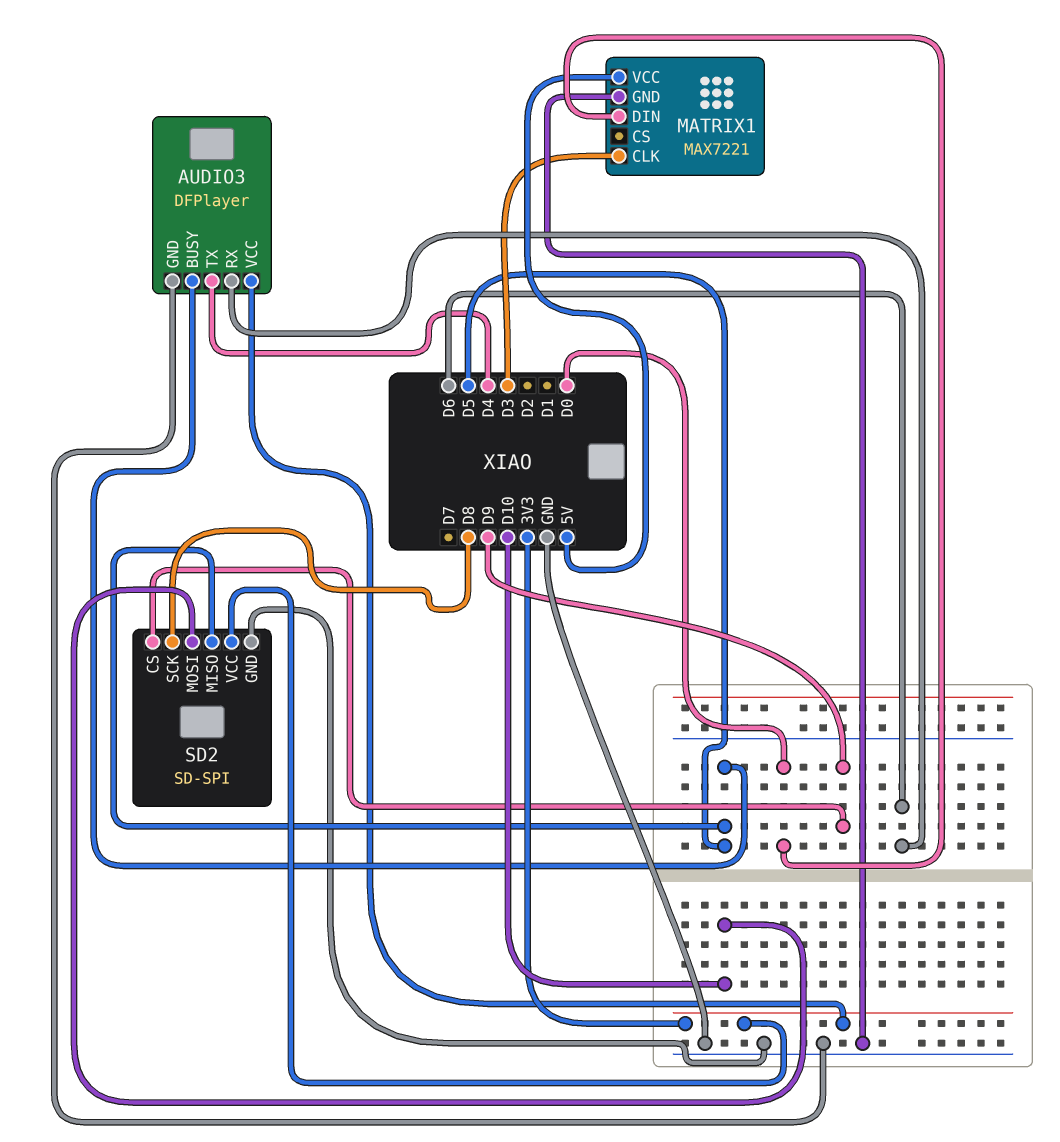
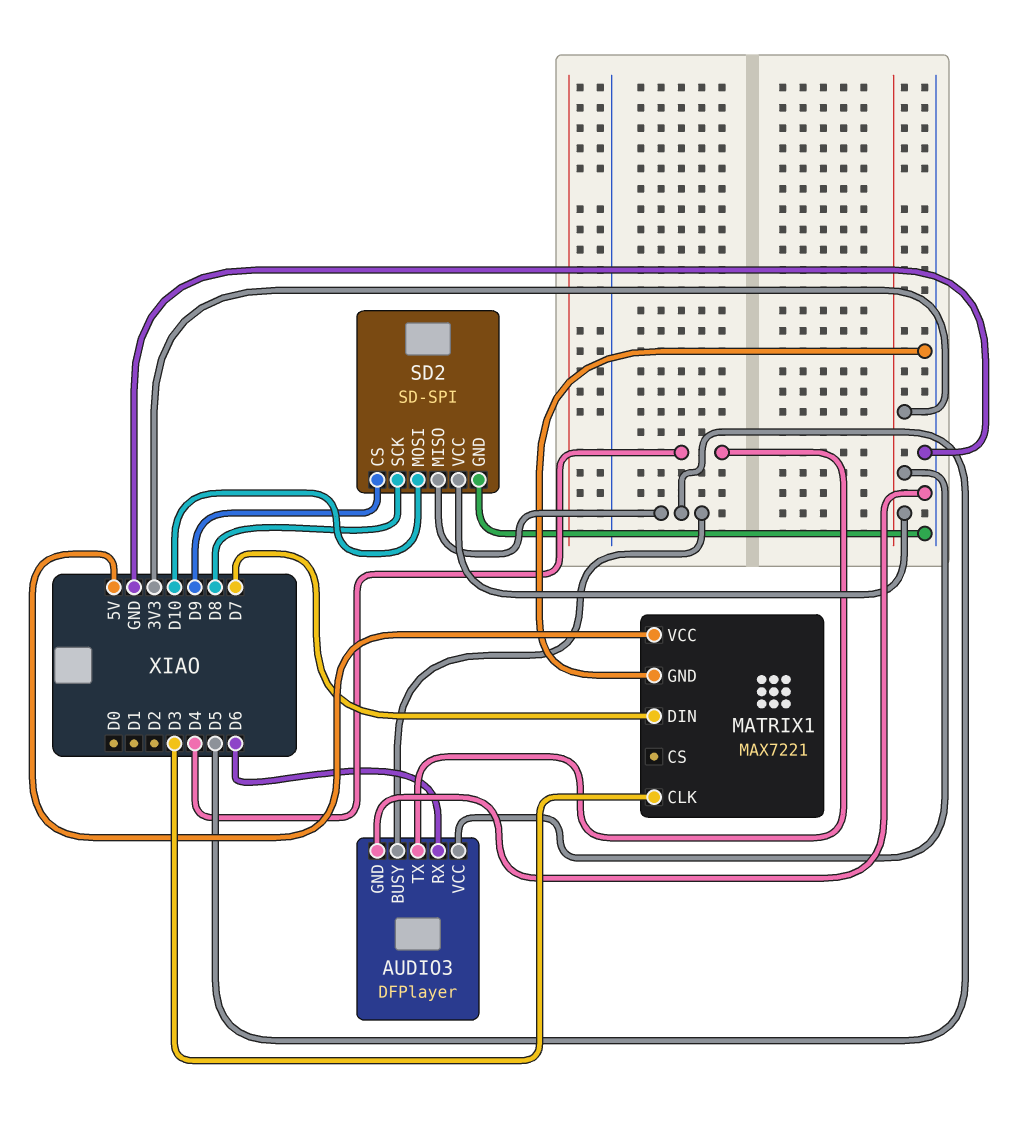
MATRIX1 pin DIN: D0 -> D7

